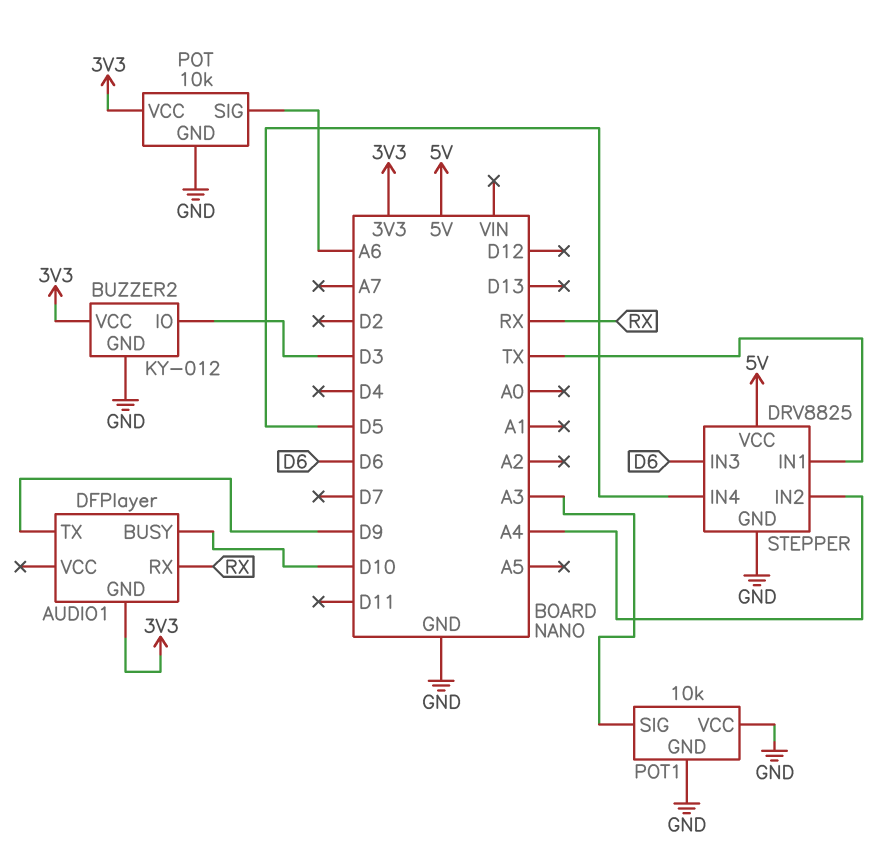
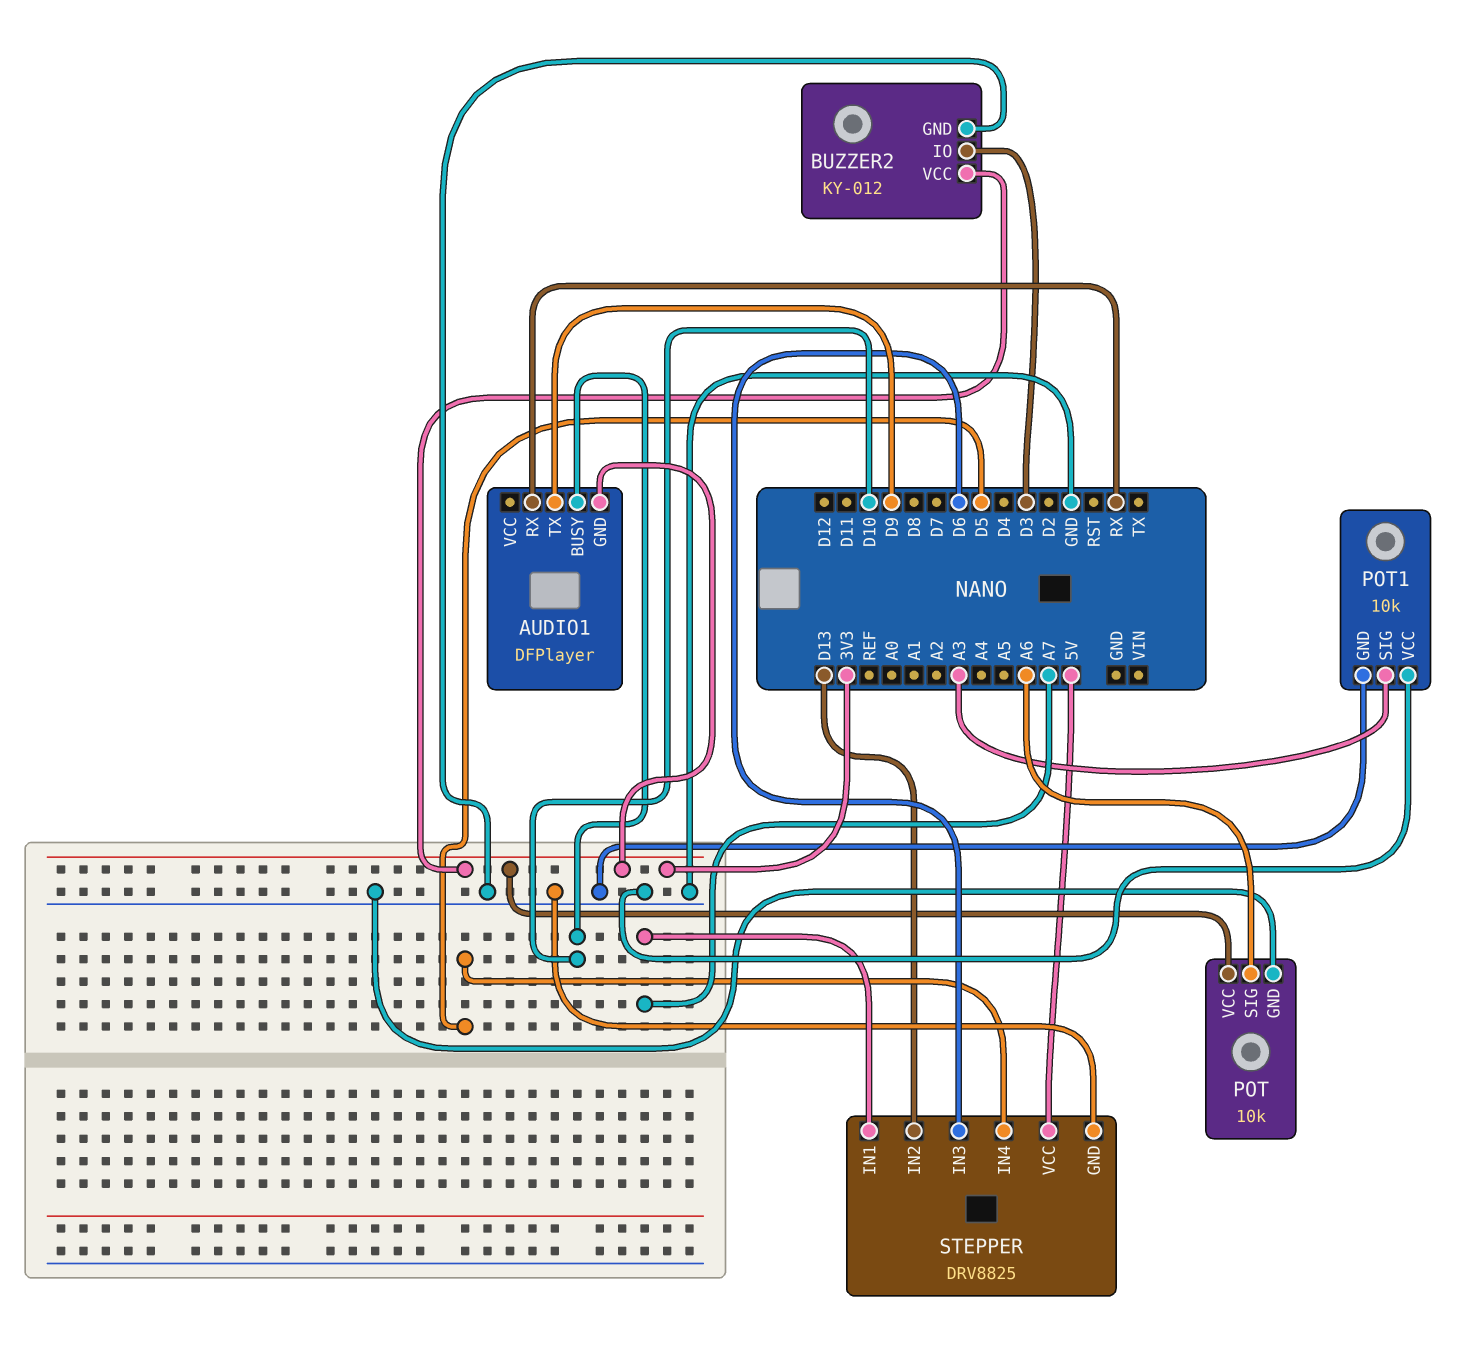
STEPPER pin IN1: TX -> A7
STEPPER pin IN2: A4 -> D13

